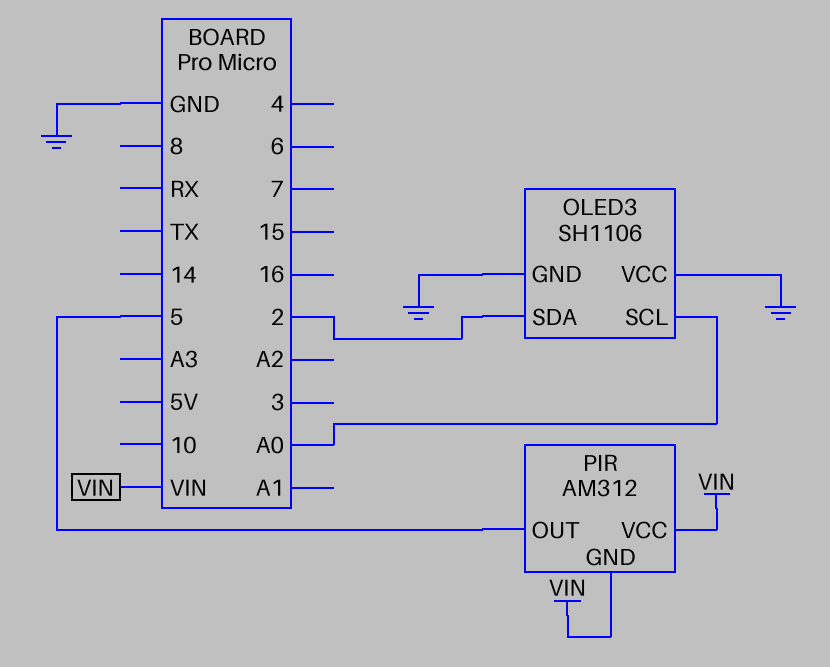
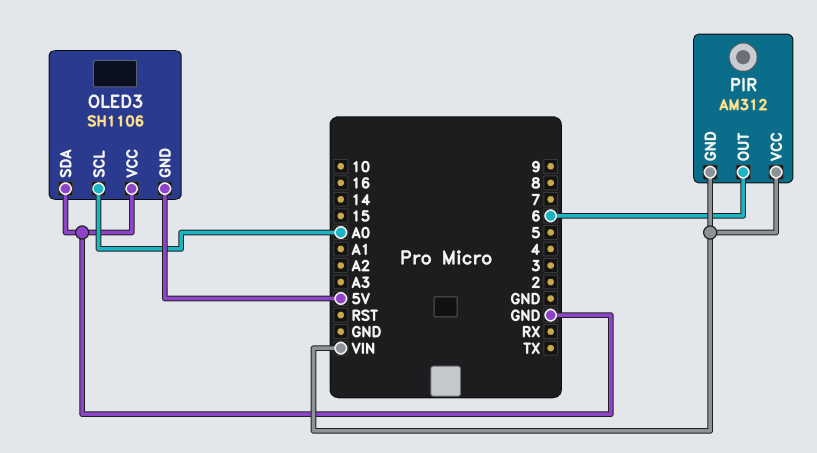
OLED3 pin GND: GND -> 5V
OLED3 pin SDA: 2 -> GND
PIR pin OUT: 5 -> 6

